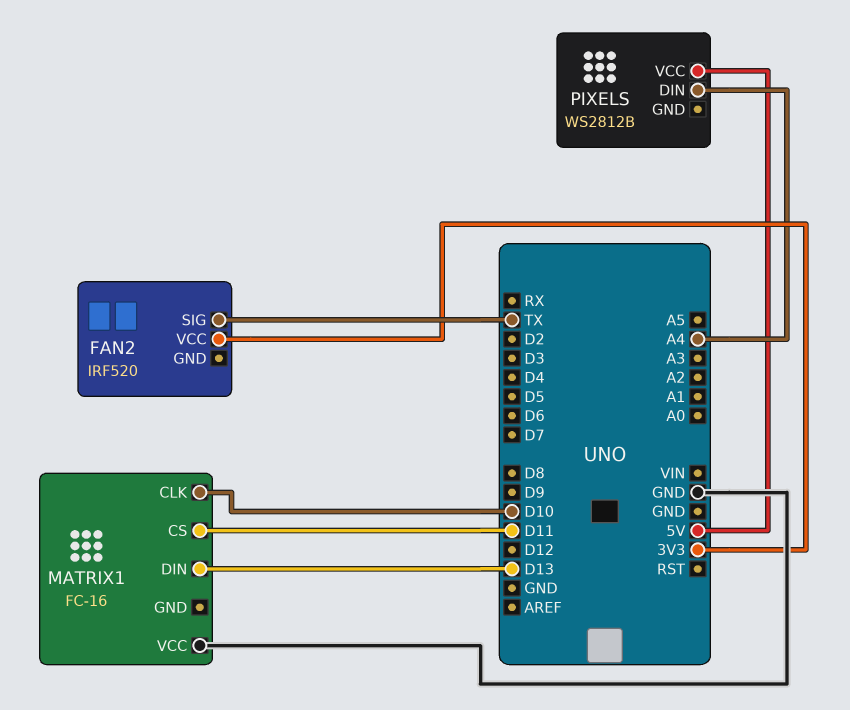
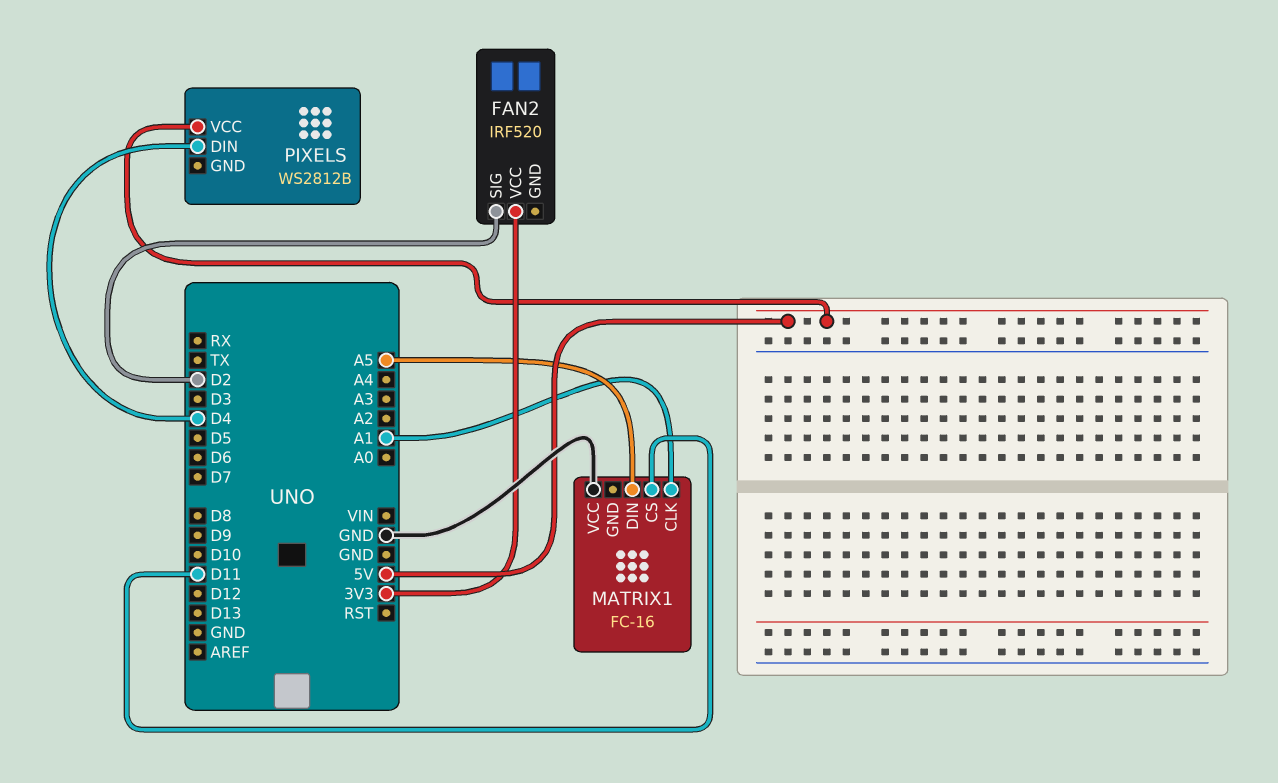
FAN2 pin SIG: TX -> D2
MATRIX1 pin CLK: D10 -> A1
MATRIX1 pin DIN: D13 -> A5
PIXELS pin DIN: A4 -> D4

